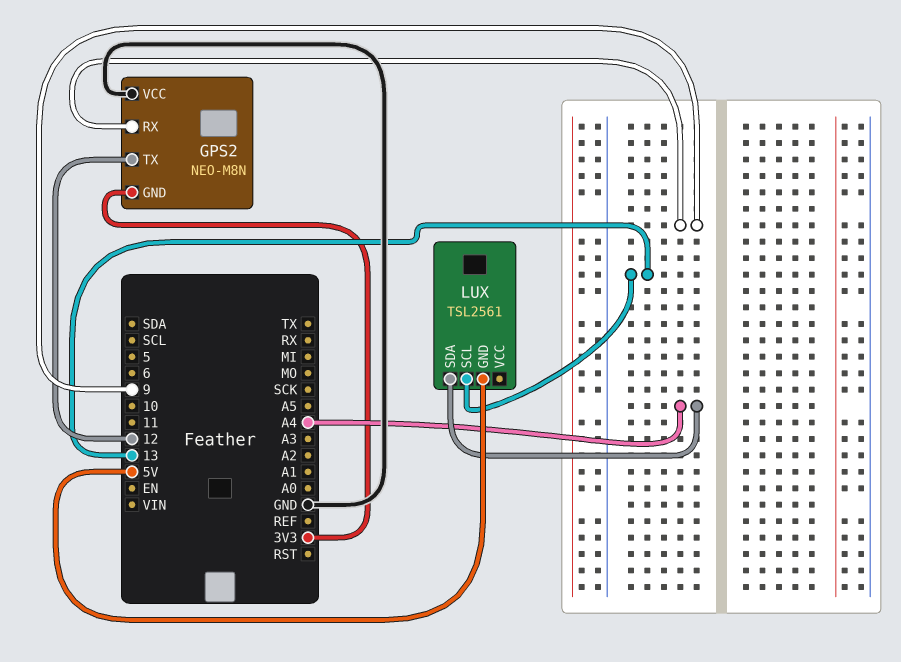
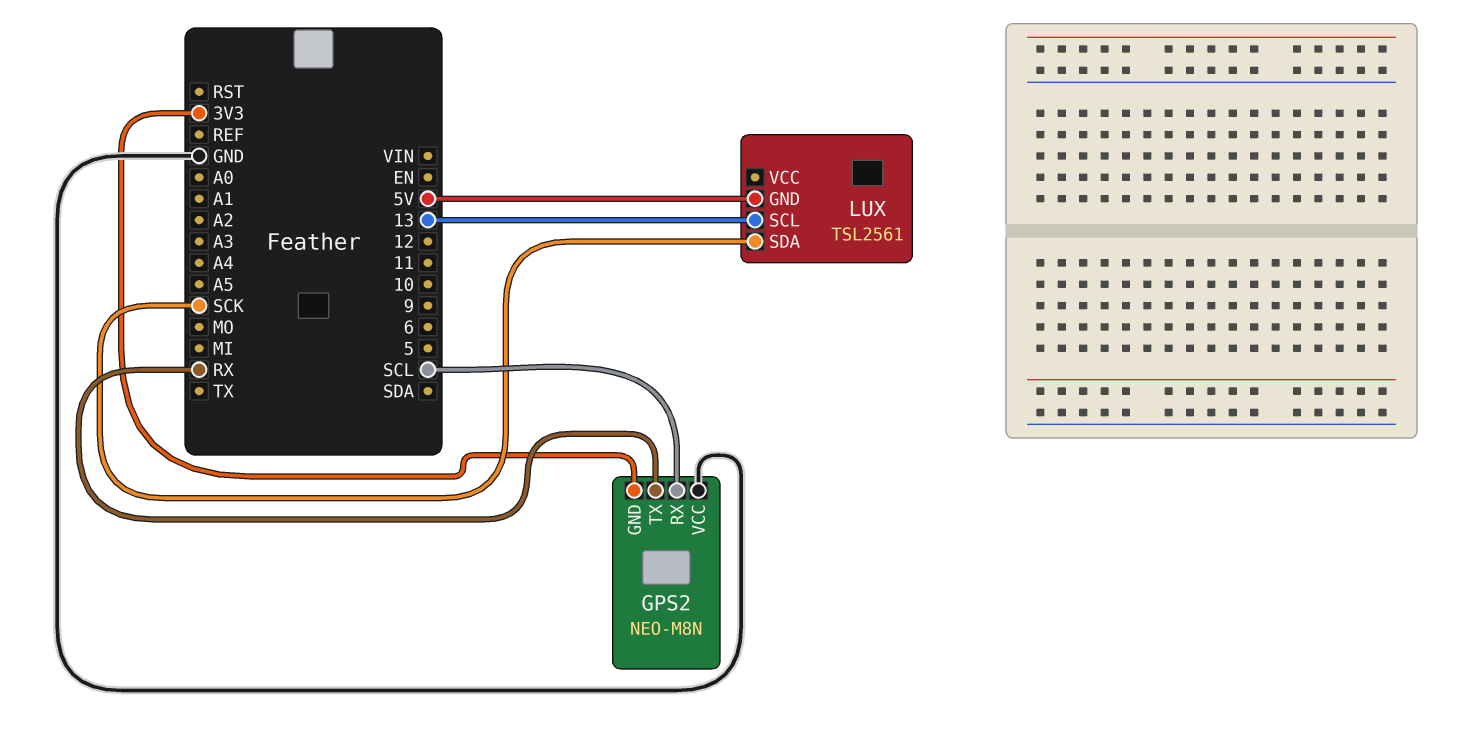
GPS2 pin RX: 9 -> SCL
GPS2 pin TX: 12 -> RX
LUX pin SDA: A4 -> SCK

